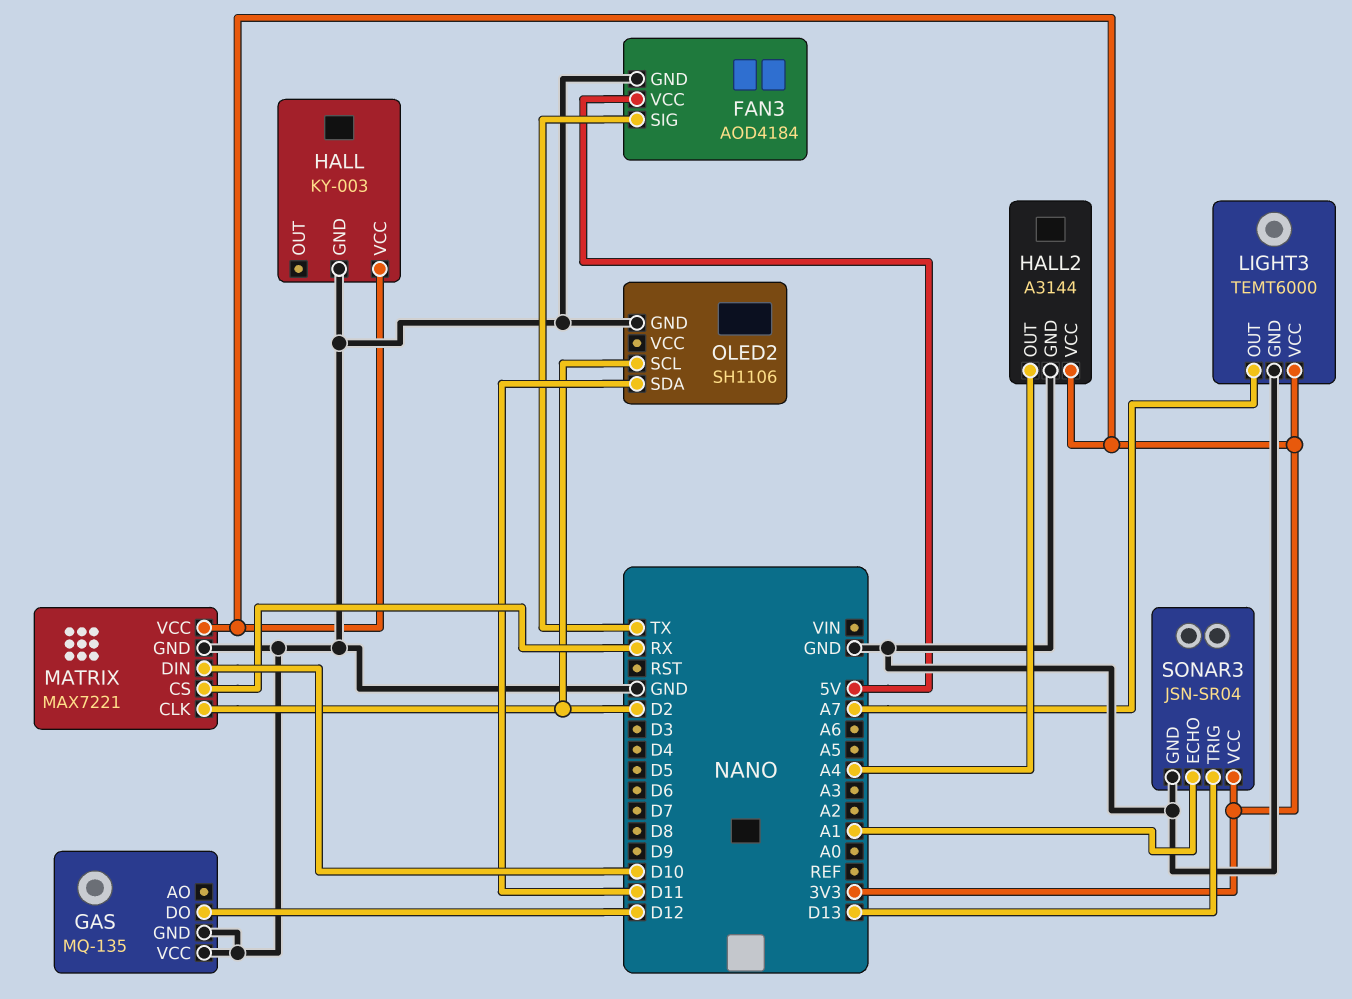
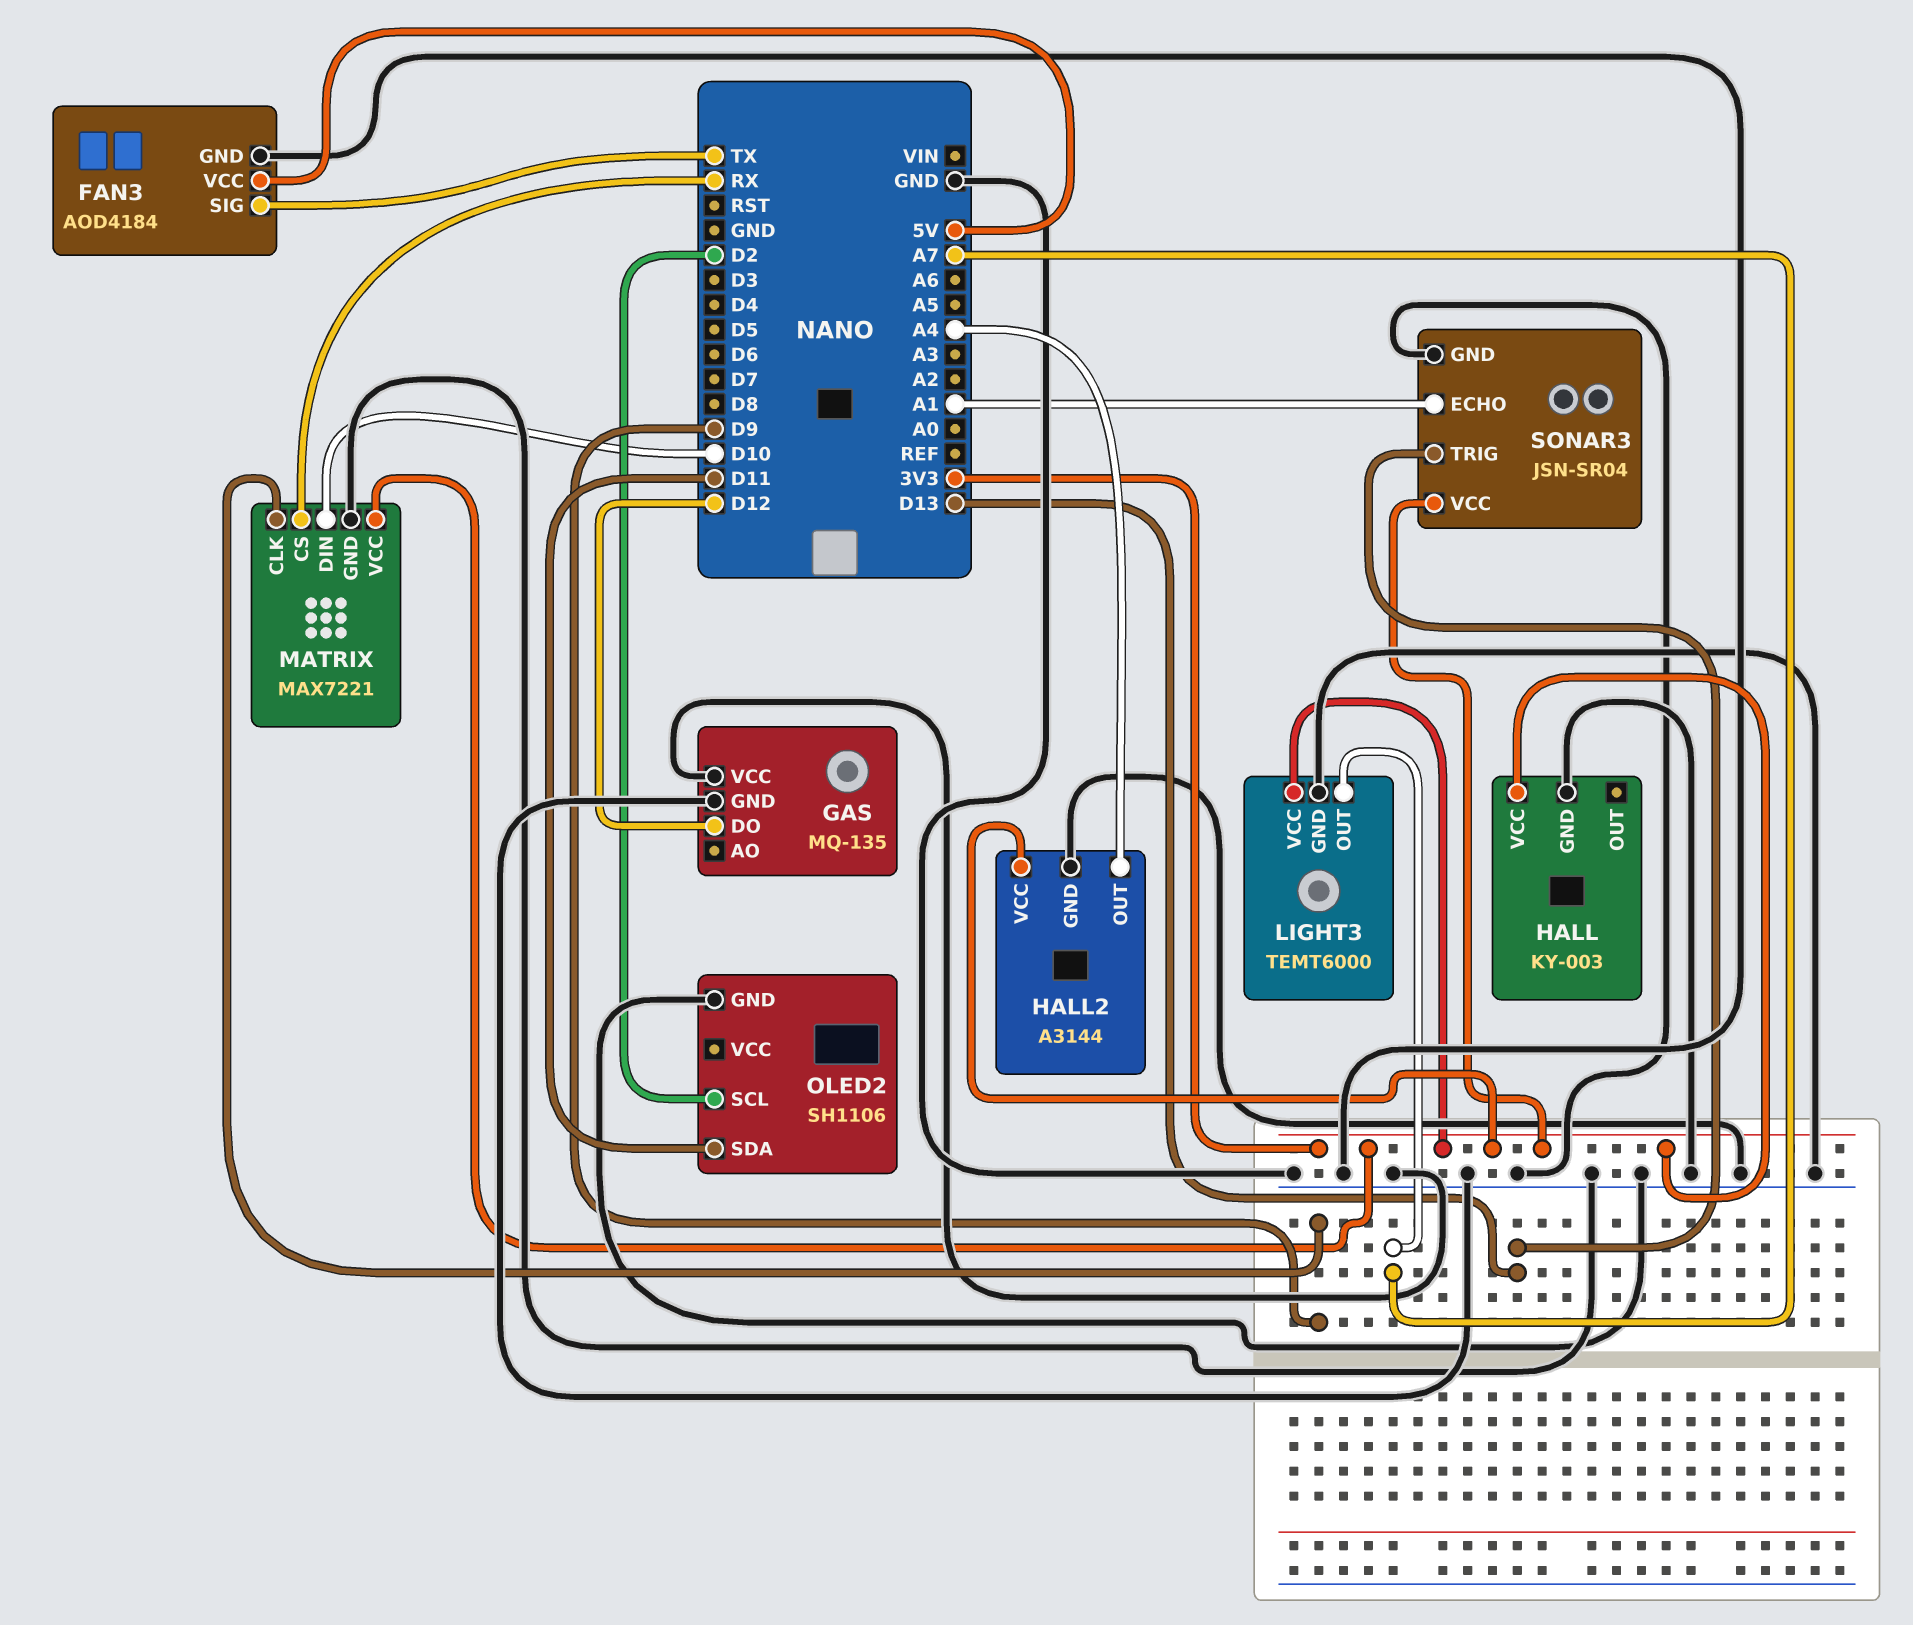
MATRIX pin CLK: D2 -> D9

